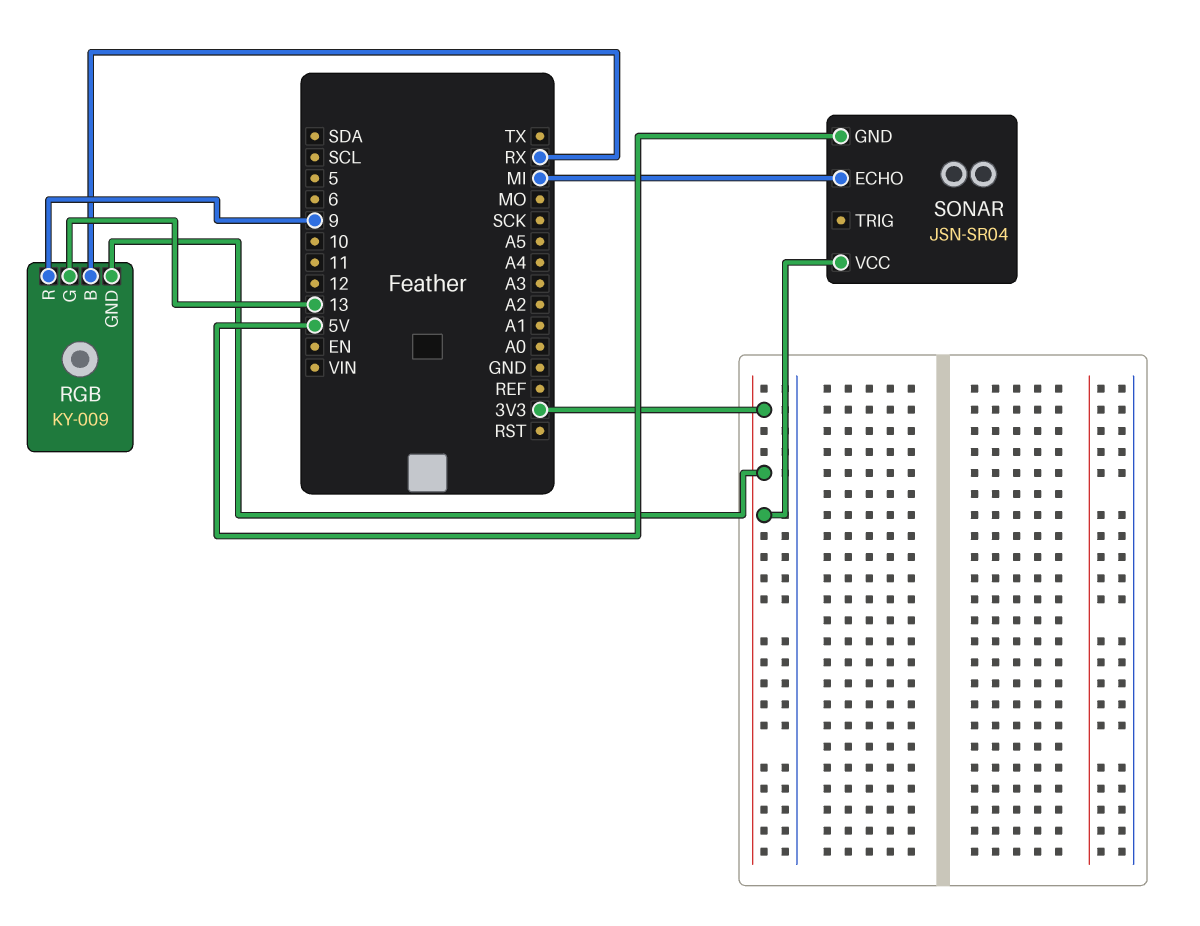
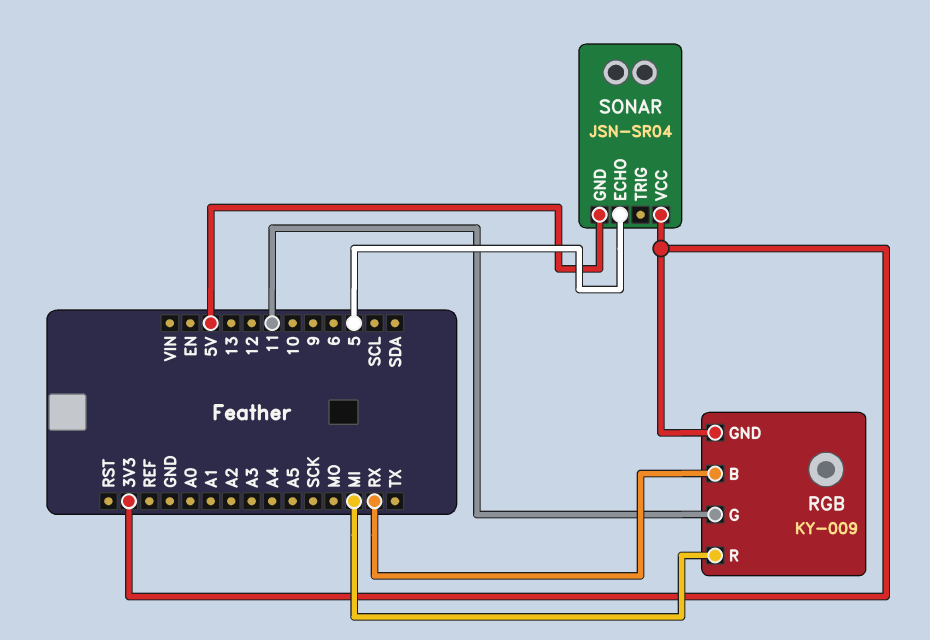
RGB pin G: 13 -> 11
RGB pin R: 9 -> MI
SONAR pin ECHO: MI -> 5

